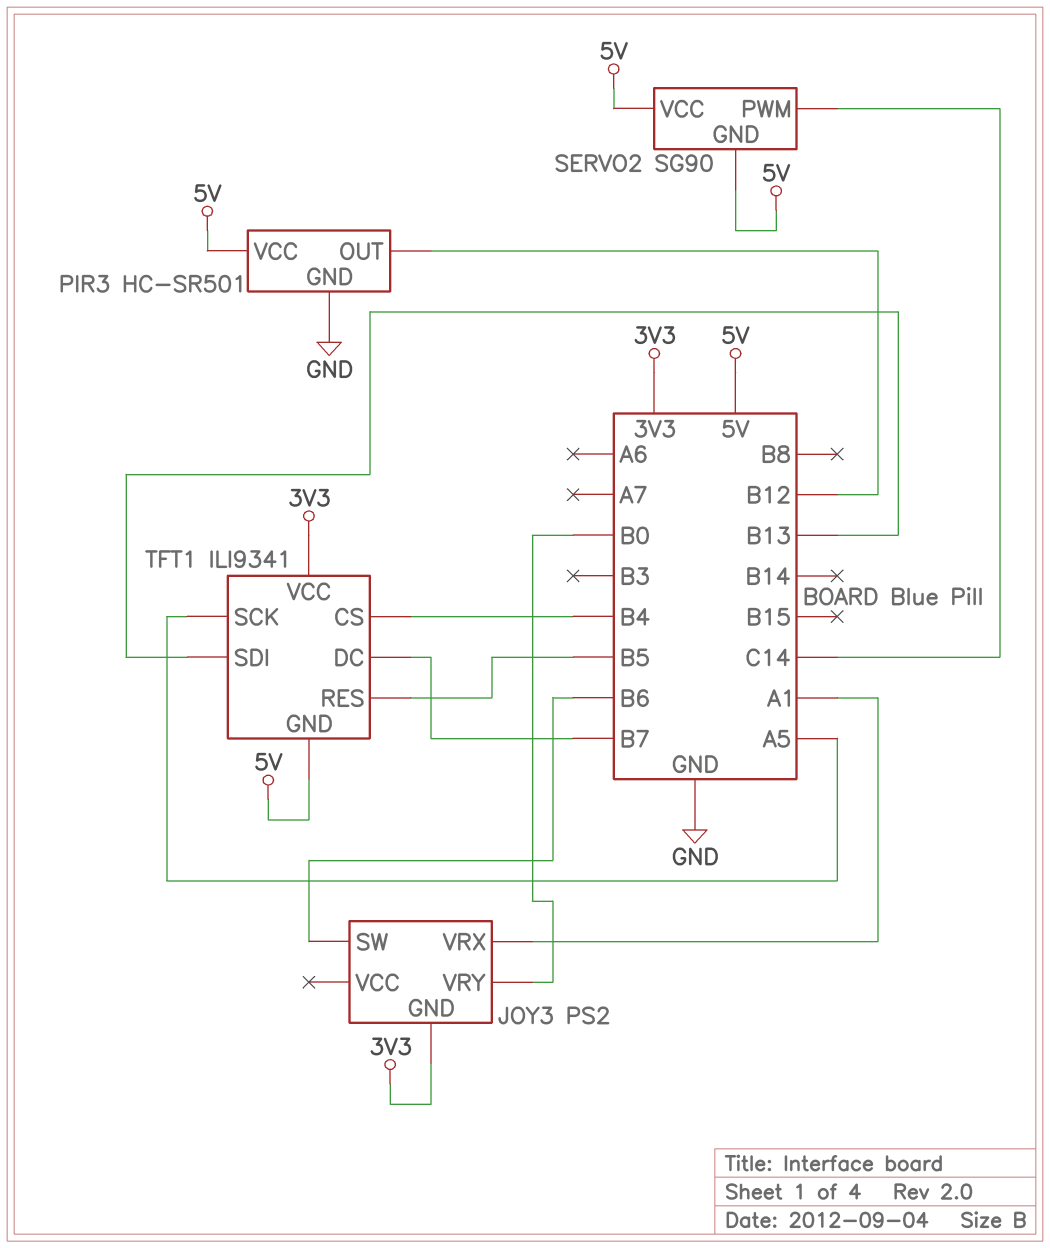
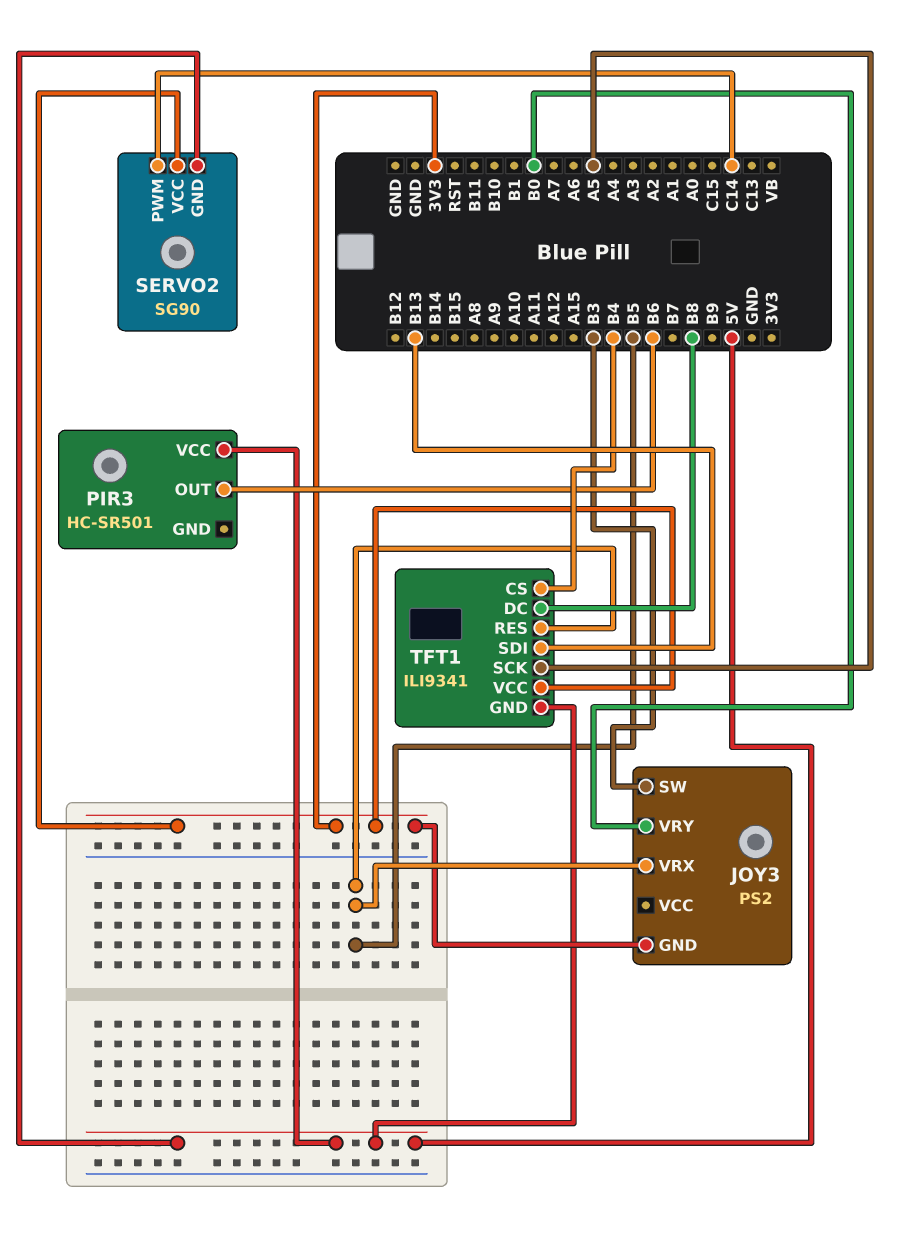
JOY3 pin SW: B6 -> B3
JOY3 pin VRX: A1 -> B5
PIR3 pin GND: GND -> none
PIR3 pin OUT: B12 -> B6
SERVO2 pin VCC: 5V -> 3V3
TFT1 pin DC: B7 -> B8

